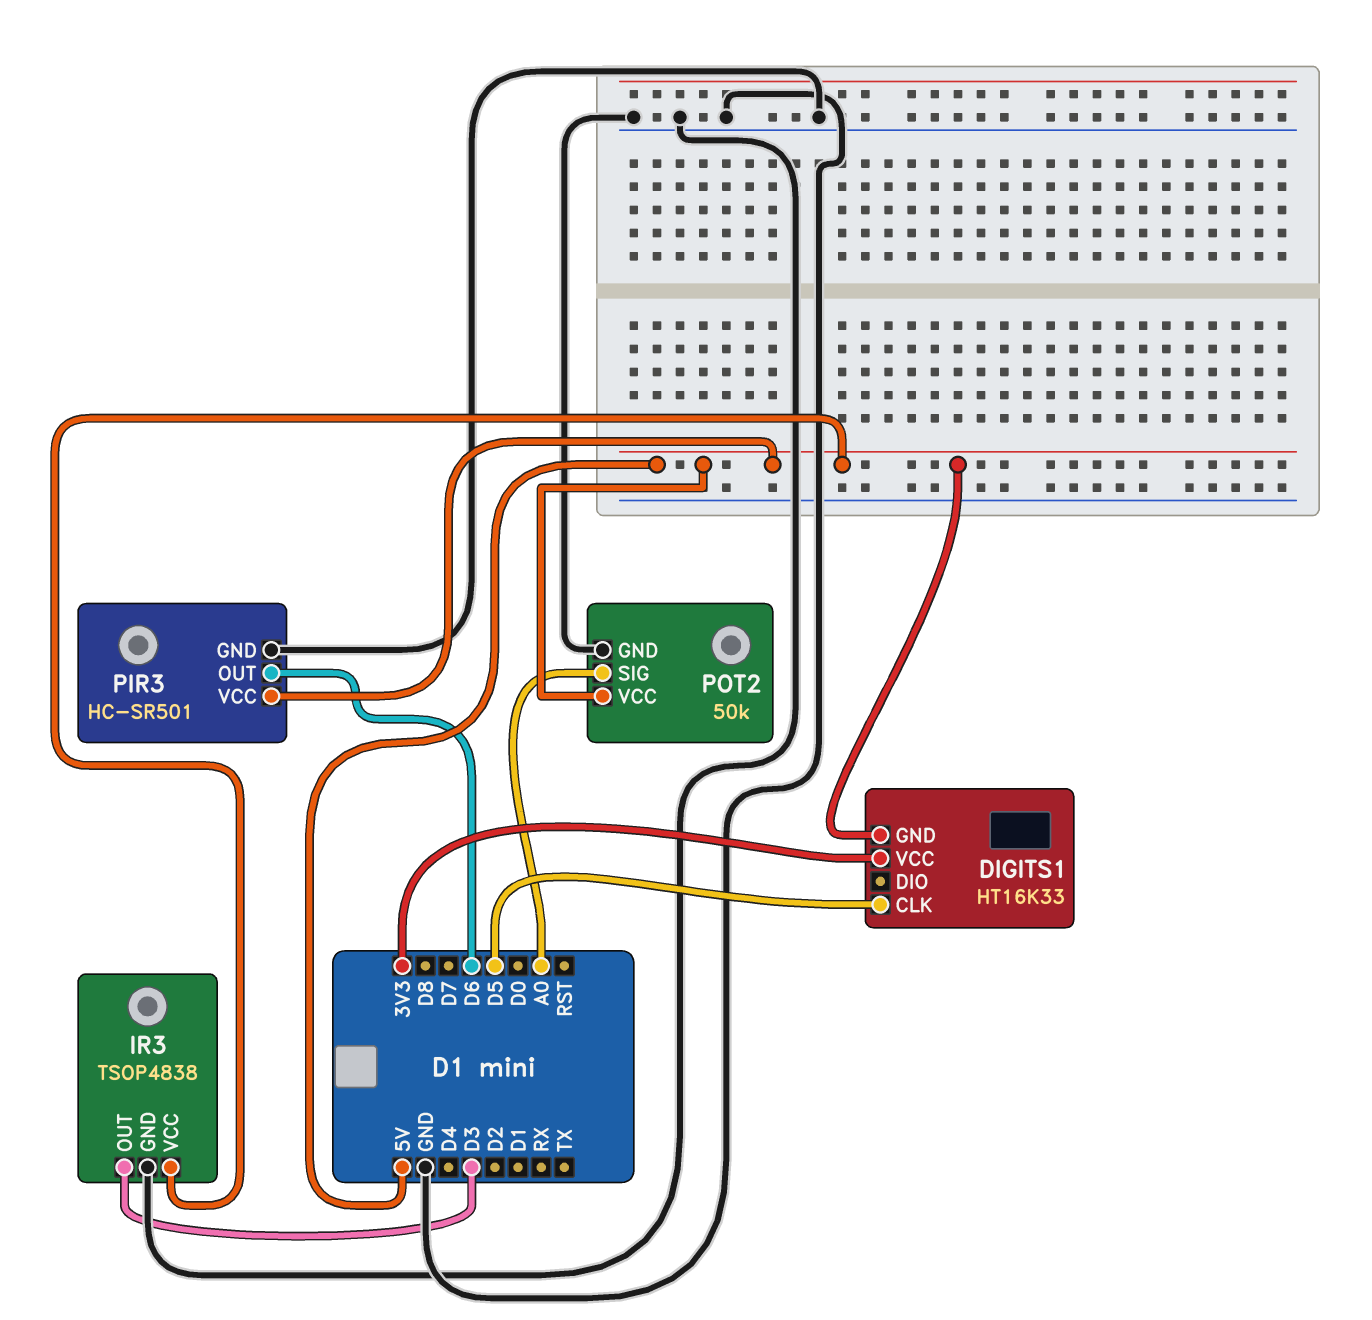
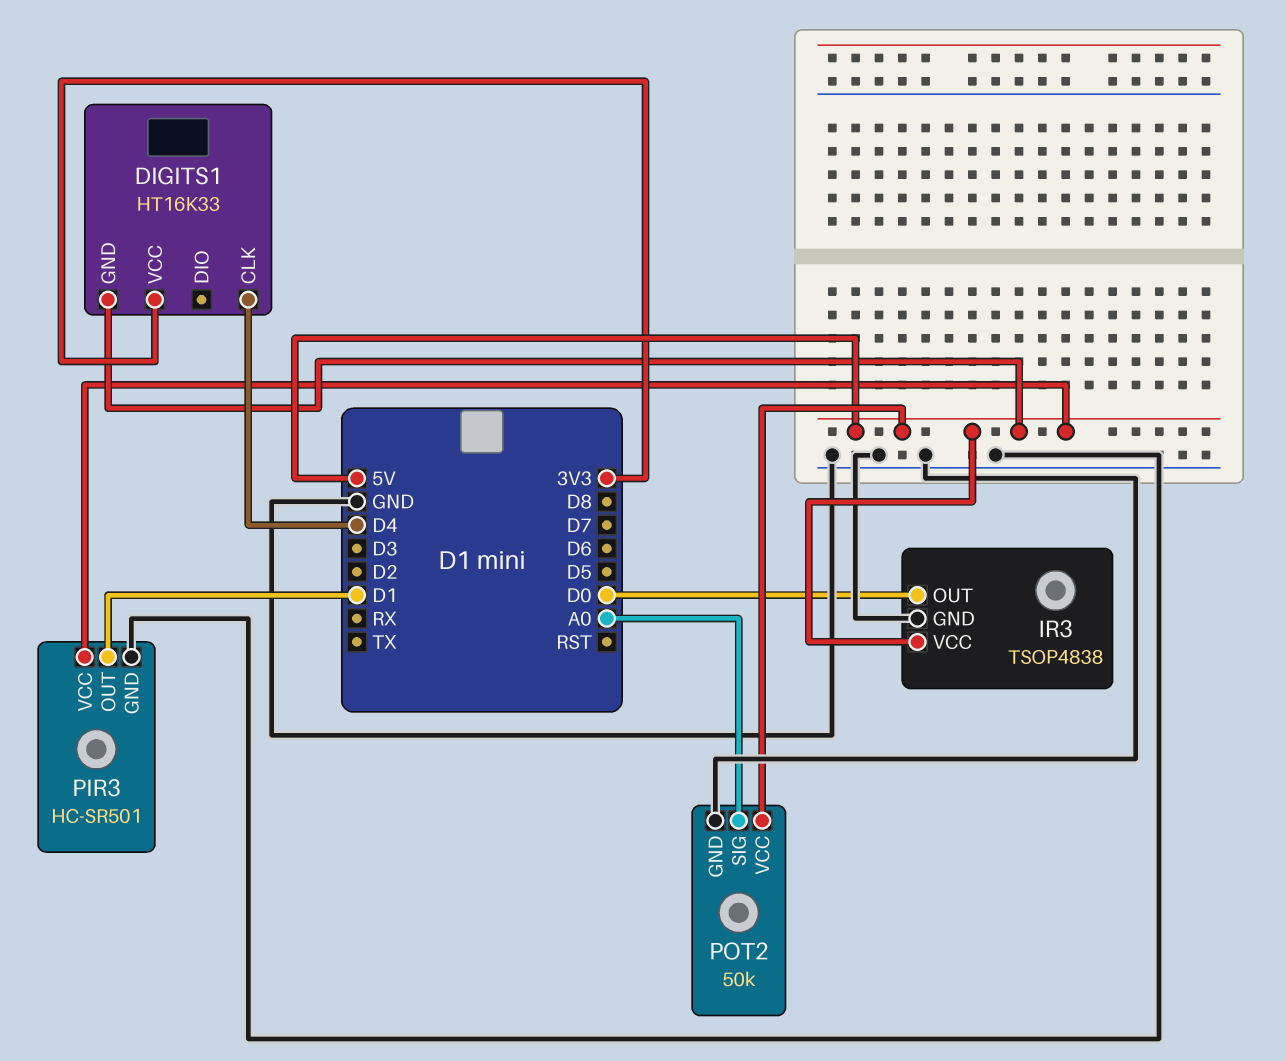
DIGITS1 pin CLK: D5 -> D4
IR3 pin OUT: D3 -> D0
PIR3 pin OUT: D6 -> D1

